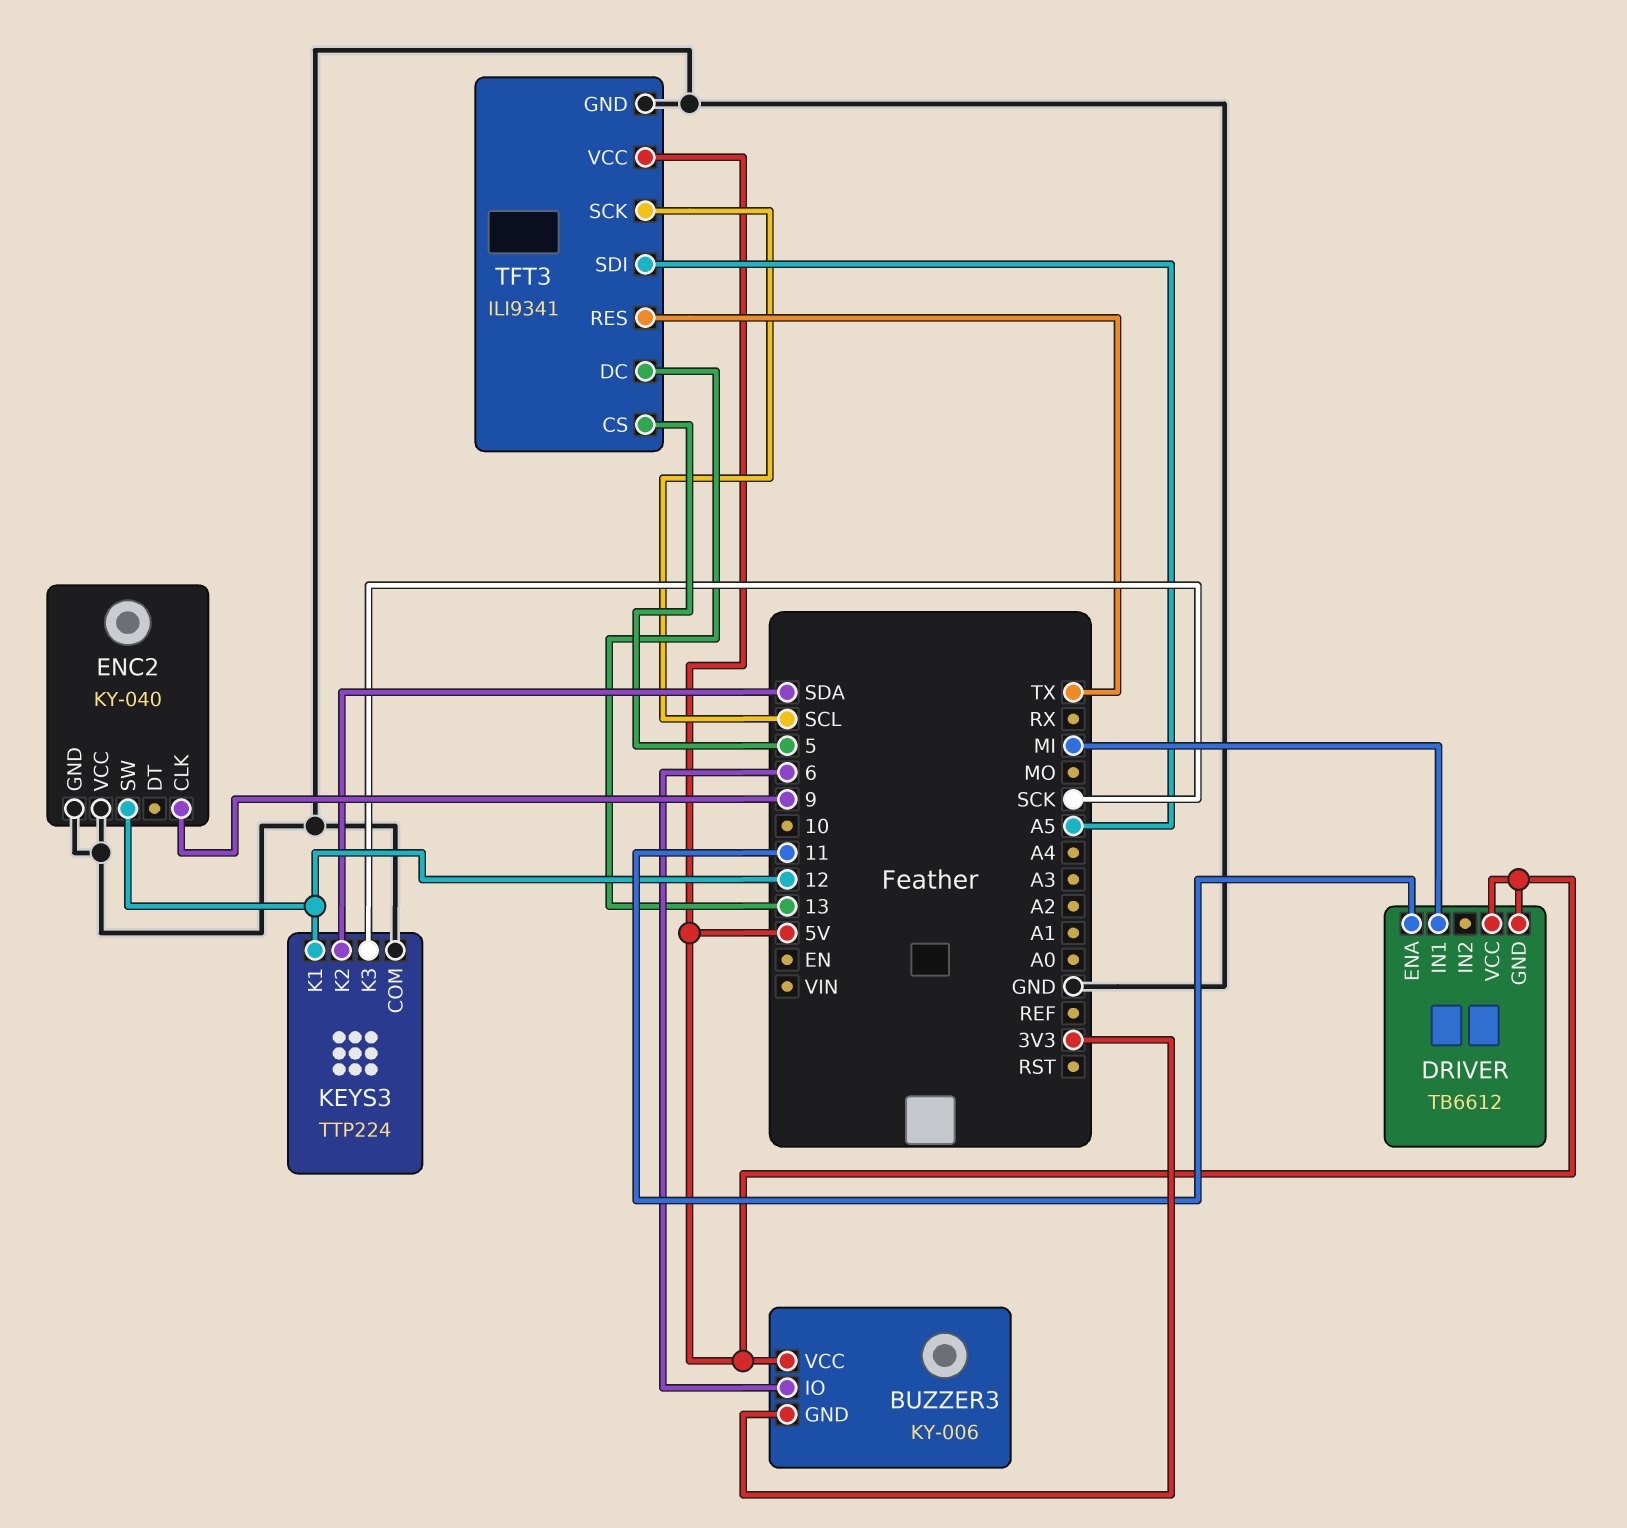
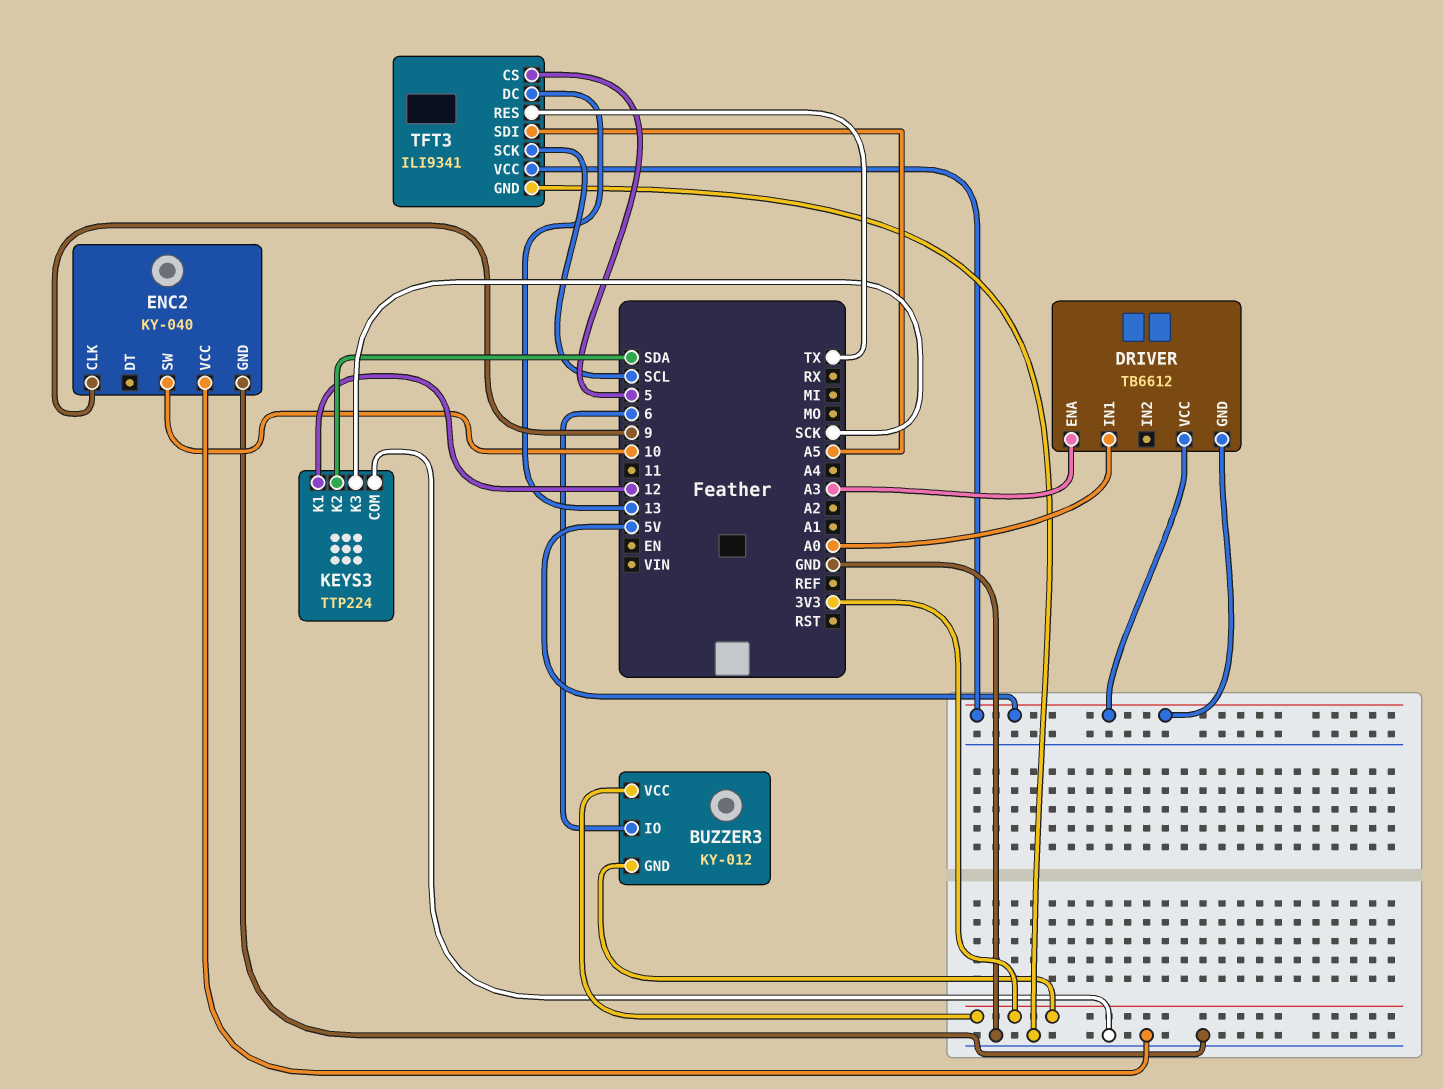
BUZZER3: KY-006 -> KY-012
BUZZER3 pin VCC: 5V -> 3V3
DRIVER pin ENA: 11 -> A3
DRIVER pin IN1: MI -> A0
ENC2 pin SW: 12 -> 10

